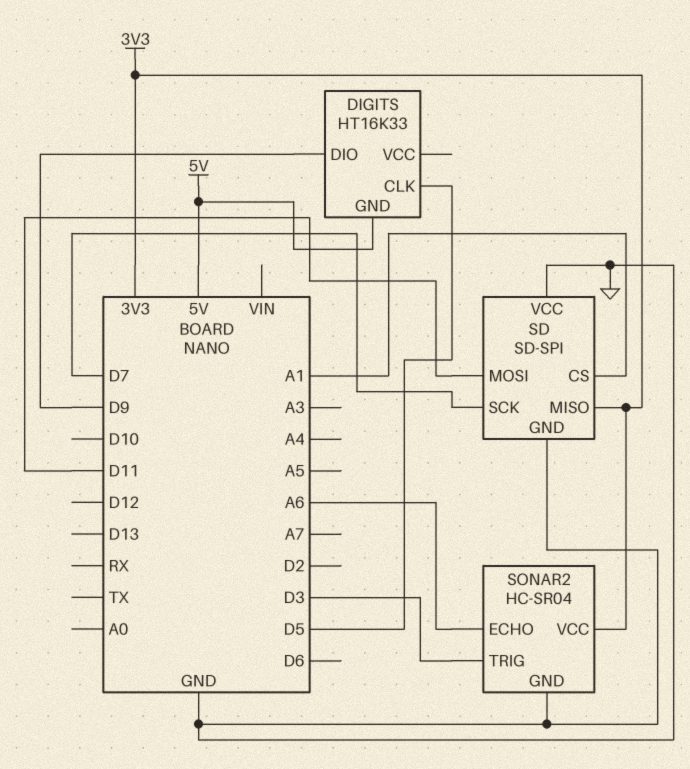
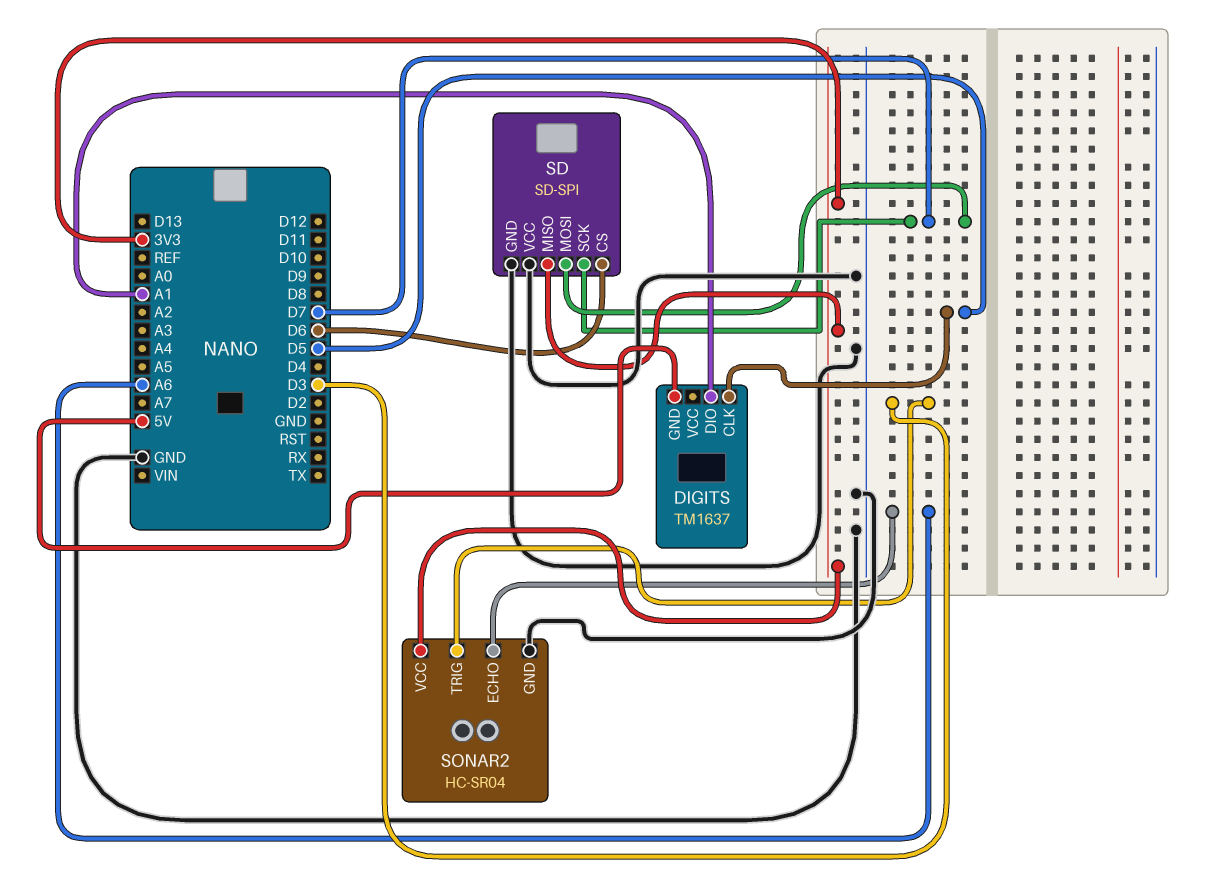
DIGITS: HT16K33 -> TM1637
DIGITS pin DIO: D9 -> A1
SD pin CS: A1 -> D6
SD pin MOSI: D11 -> D7

